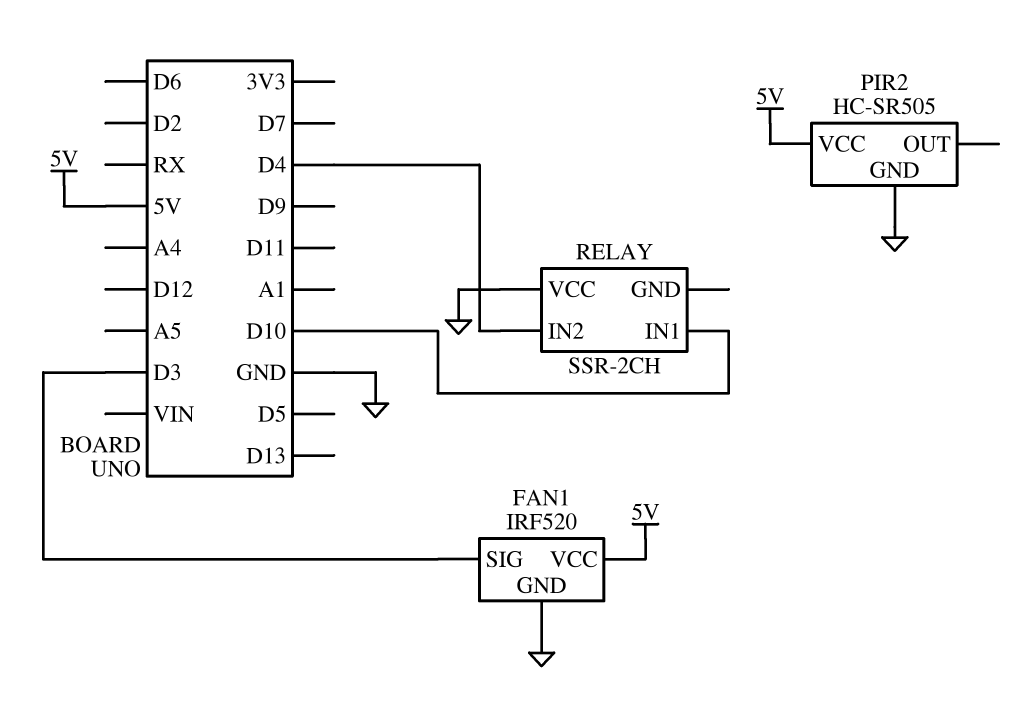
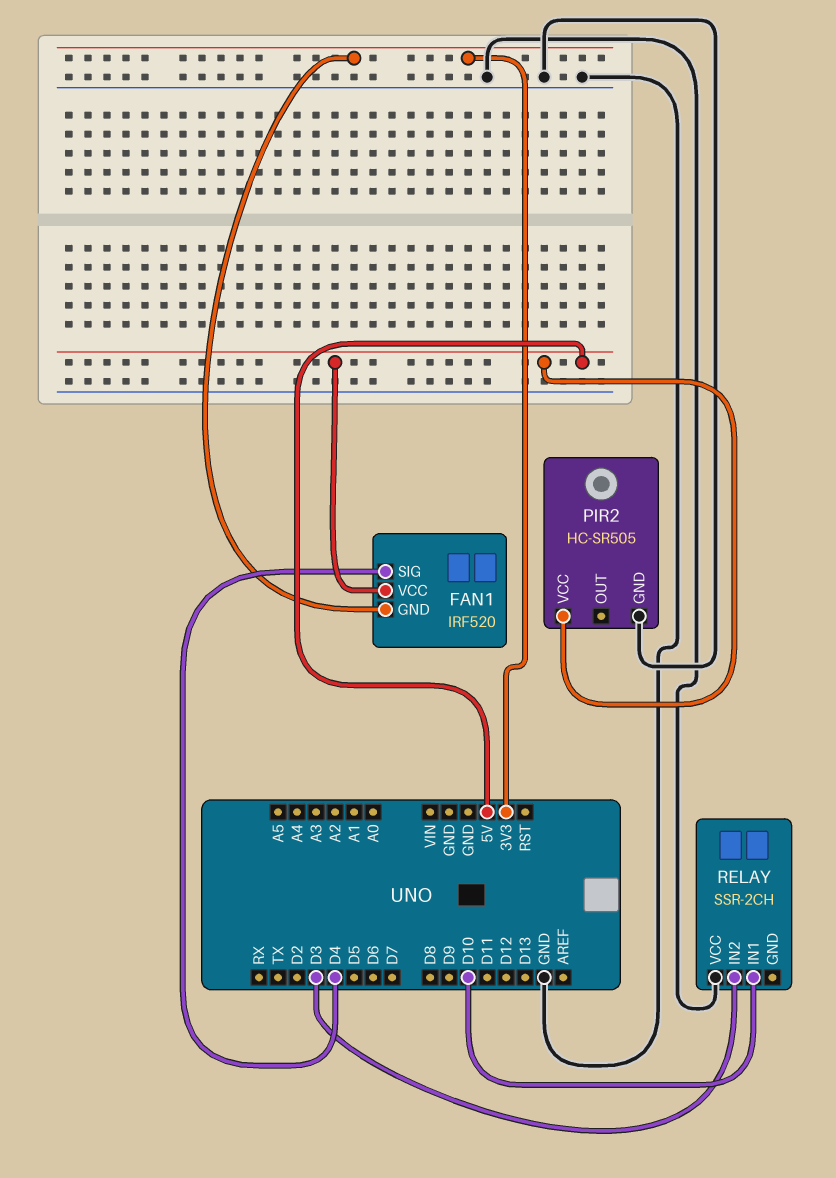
FAN1 pin GND: GND -> 3V3
FAN1 pin SIG: D3 -> D4
RELAY pin IN2: D4 -> D3

